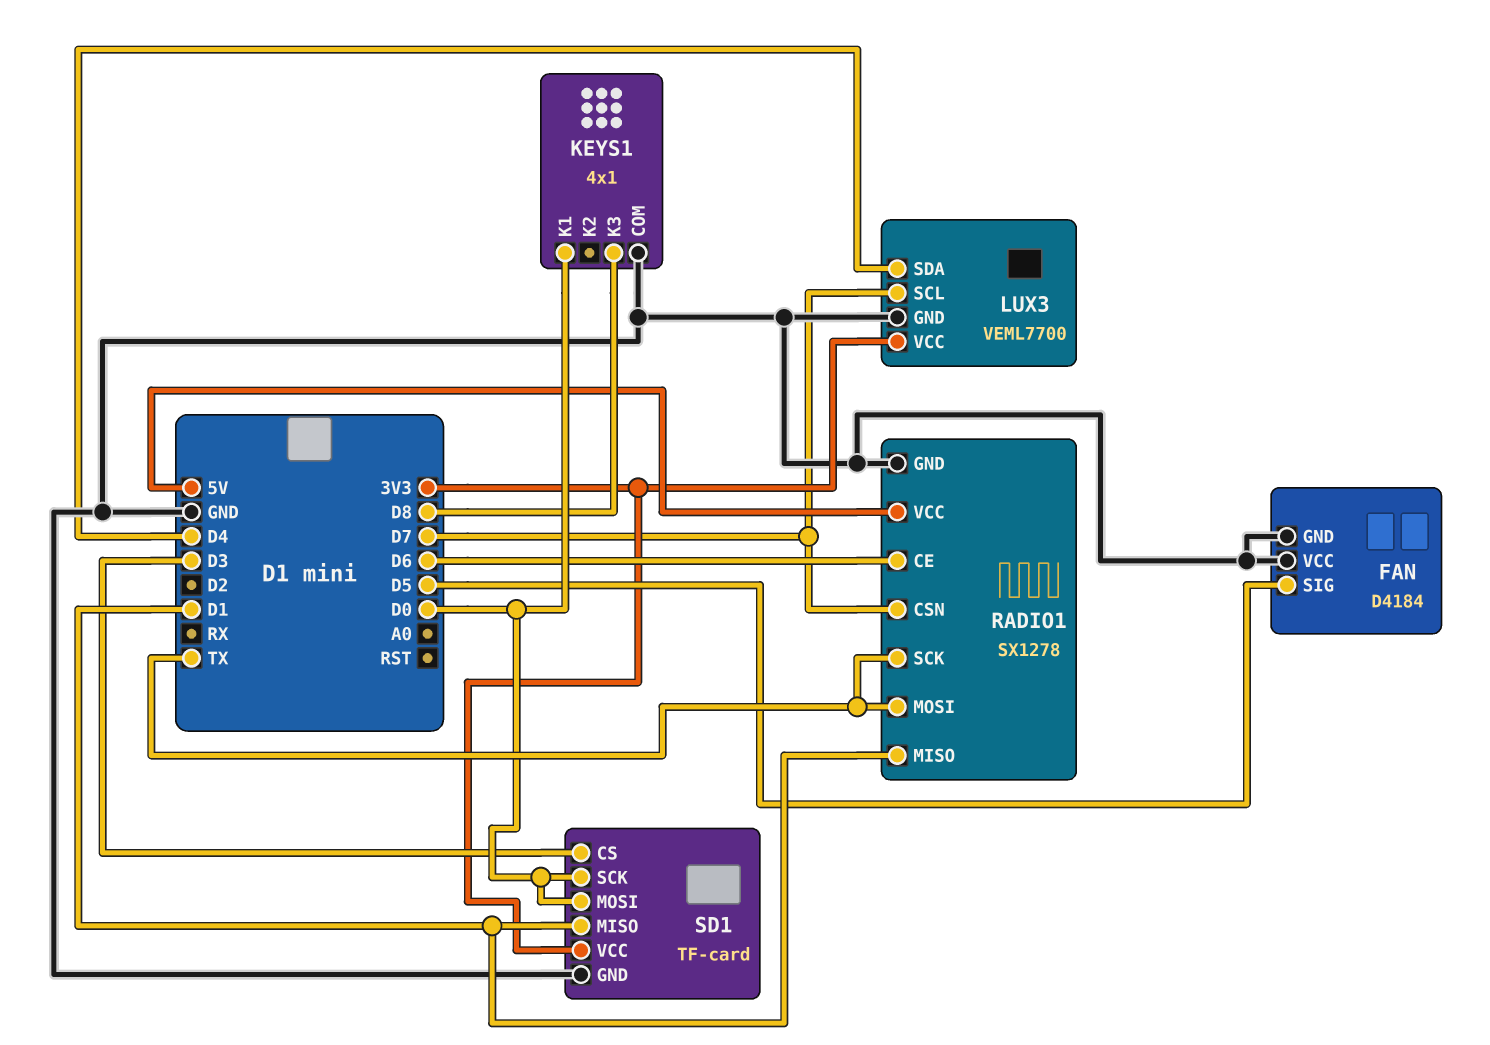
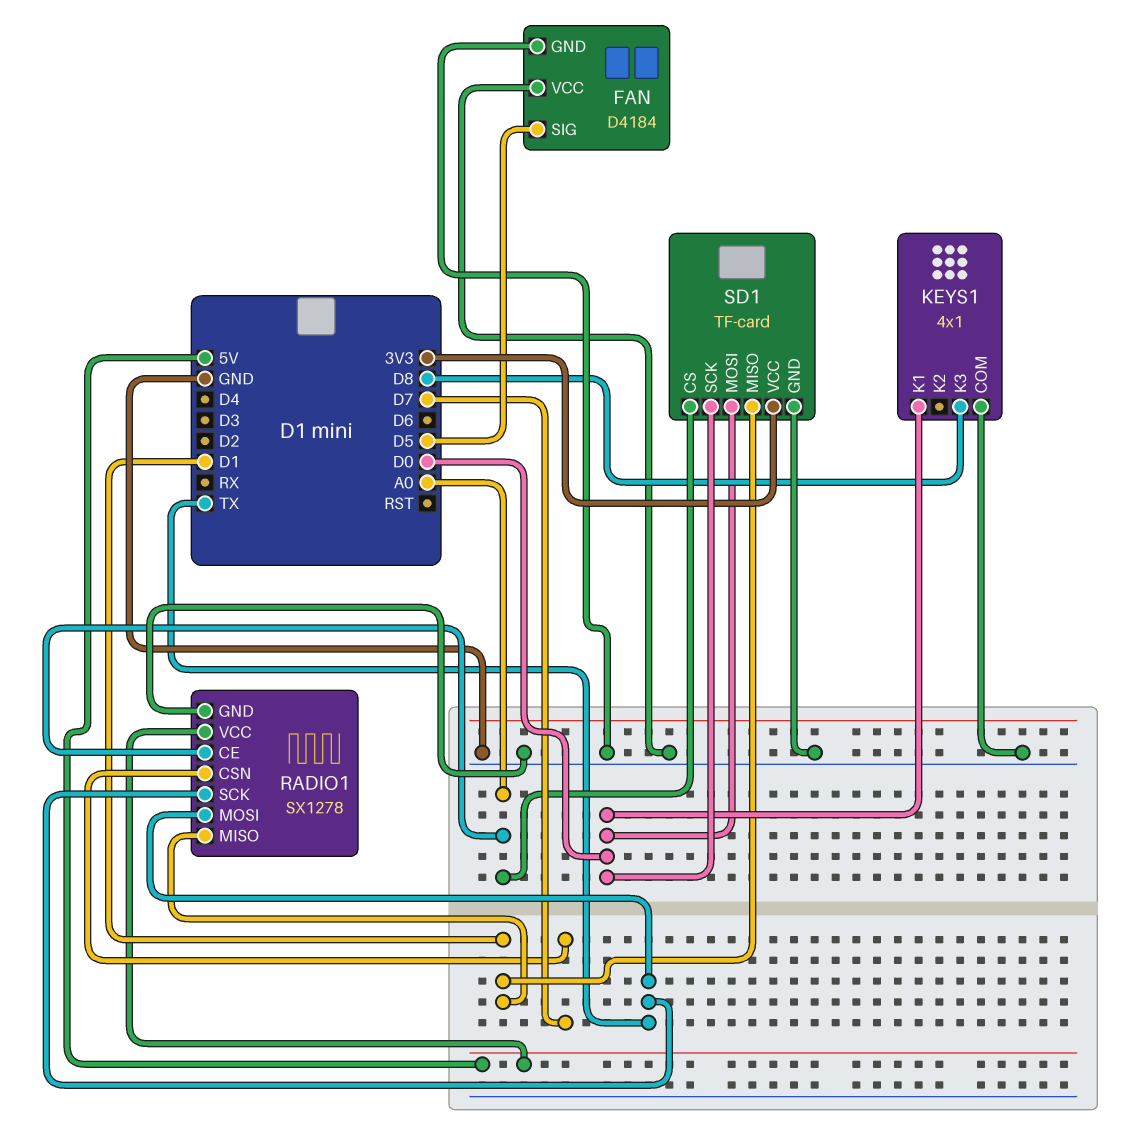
LUX3: VEML7700 -> none
LUX3 pin GND: GND -> none
LUX3 pin SCL: D7 -> none
LUX3 pin SDA: D4 -> none
LUX3 pin VCC: 3V3 -> none
RADIO1 pin CE: D6 -> A0
SD1 pin CS: D3 -> A0

